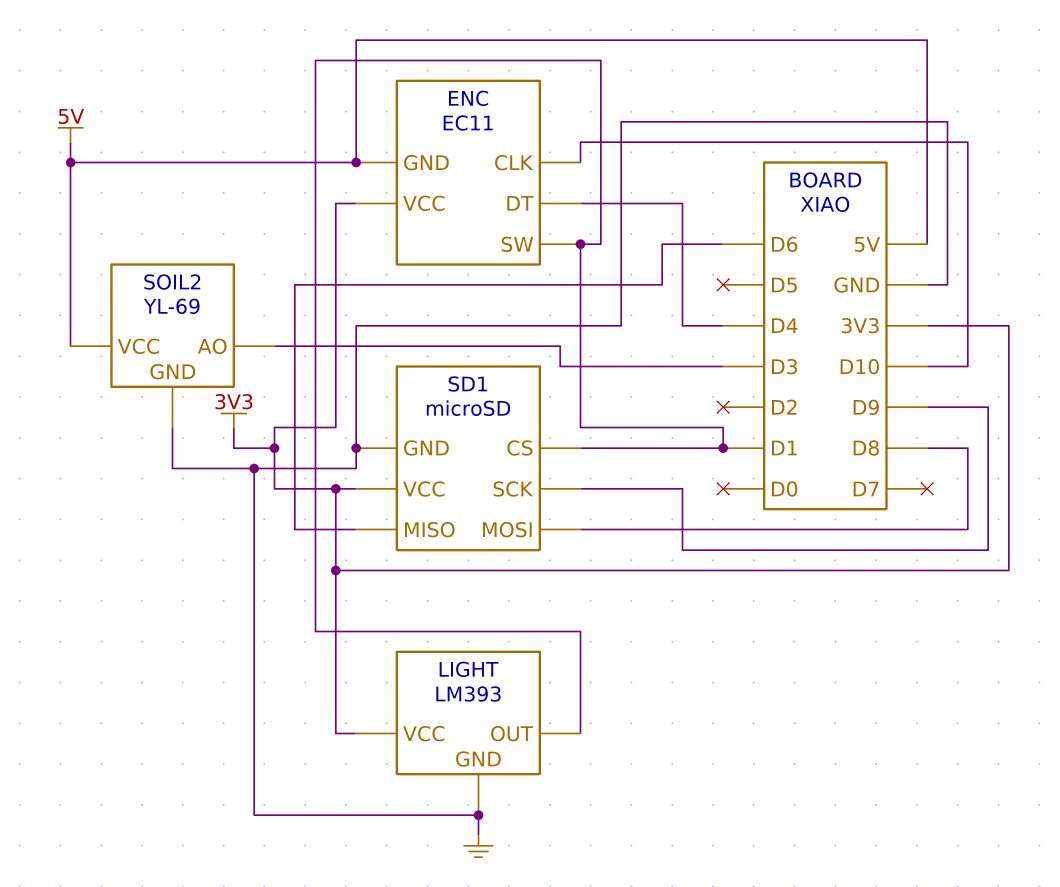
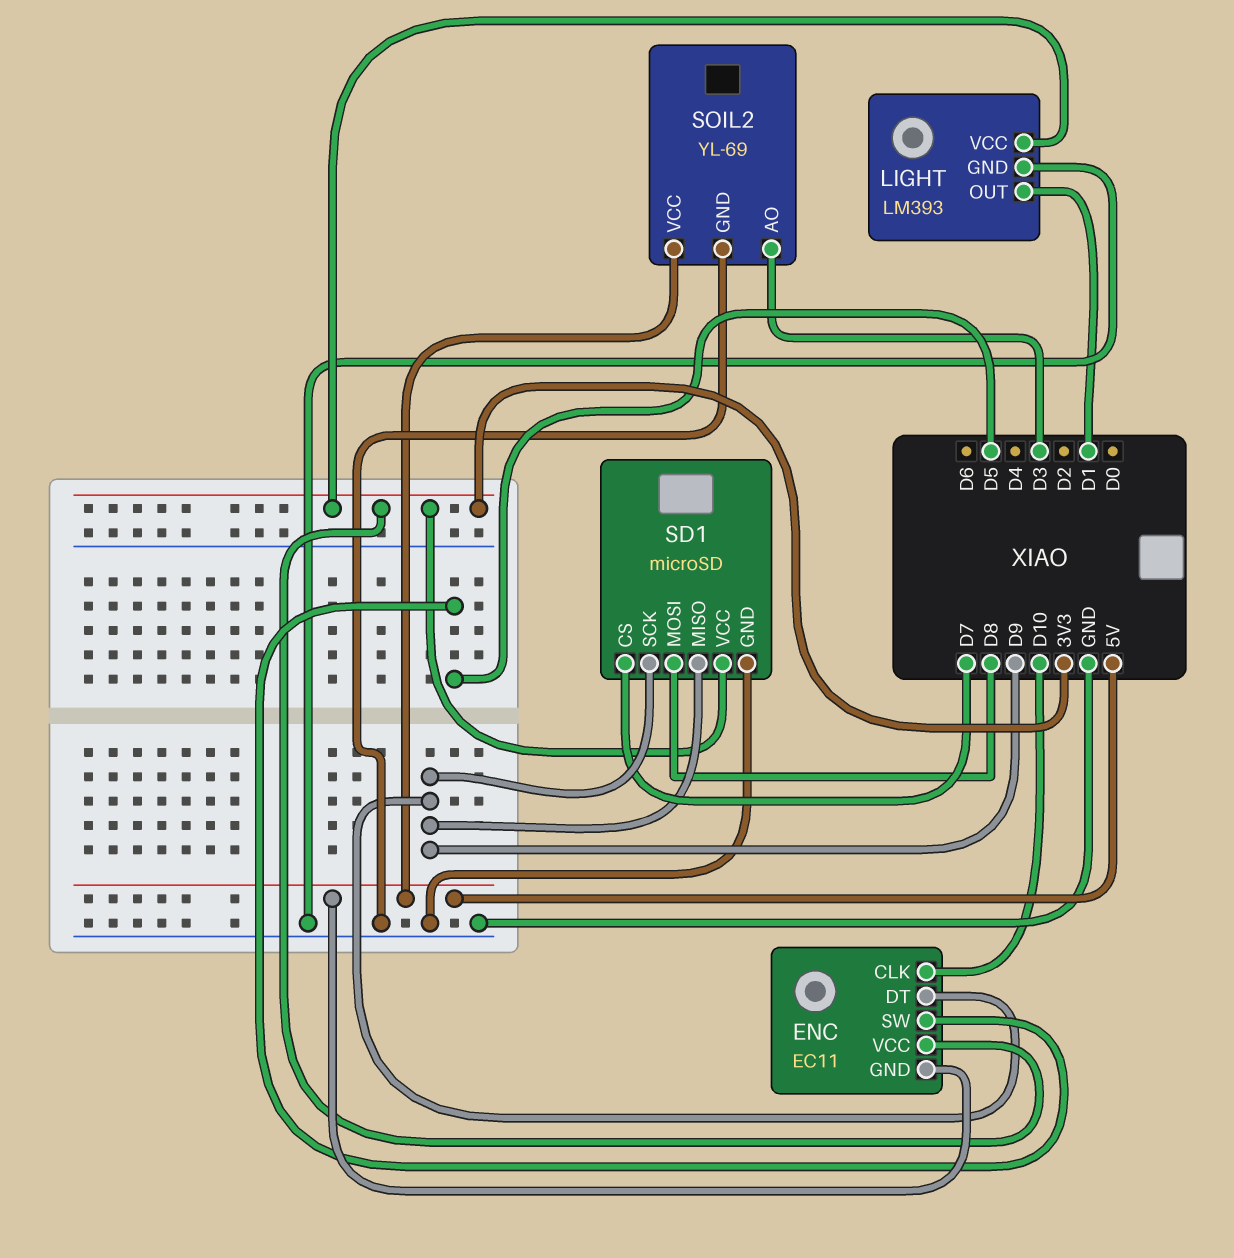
ENC pin DT: D4 -> D9
ENC pin SW: D1 -> D5
SD1 pin CS: D1 -> D7
SD1 pin MISO: D6 -> D9

